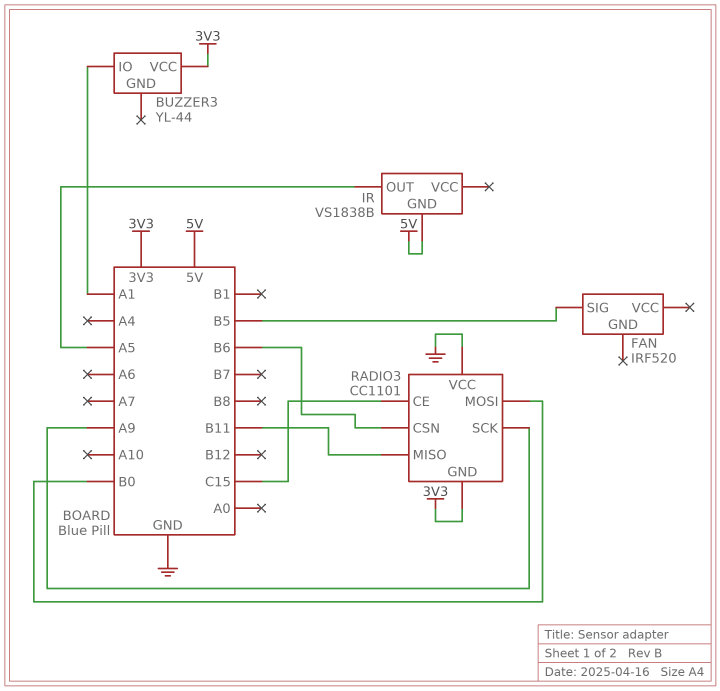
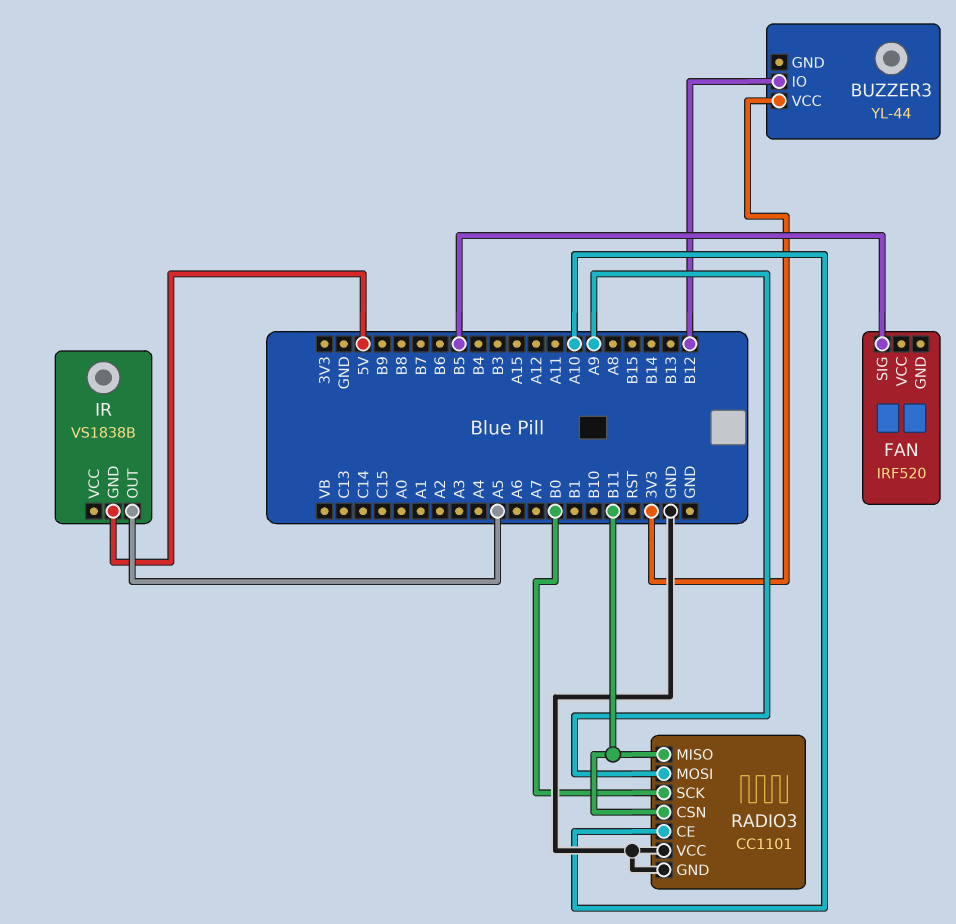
BUZZER3 pin IO: A1 -> B12
RADIO3 pin CE: C15 -> A10
RADIO3 pin CSN: B6 -> B11
RADIO3 pin GND: 3V3 -> GND
RADIO3 pin MOSI: B0 -> A9
RADIO3 pin SCK: A9 -> B0

